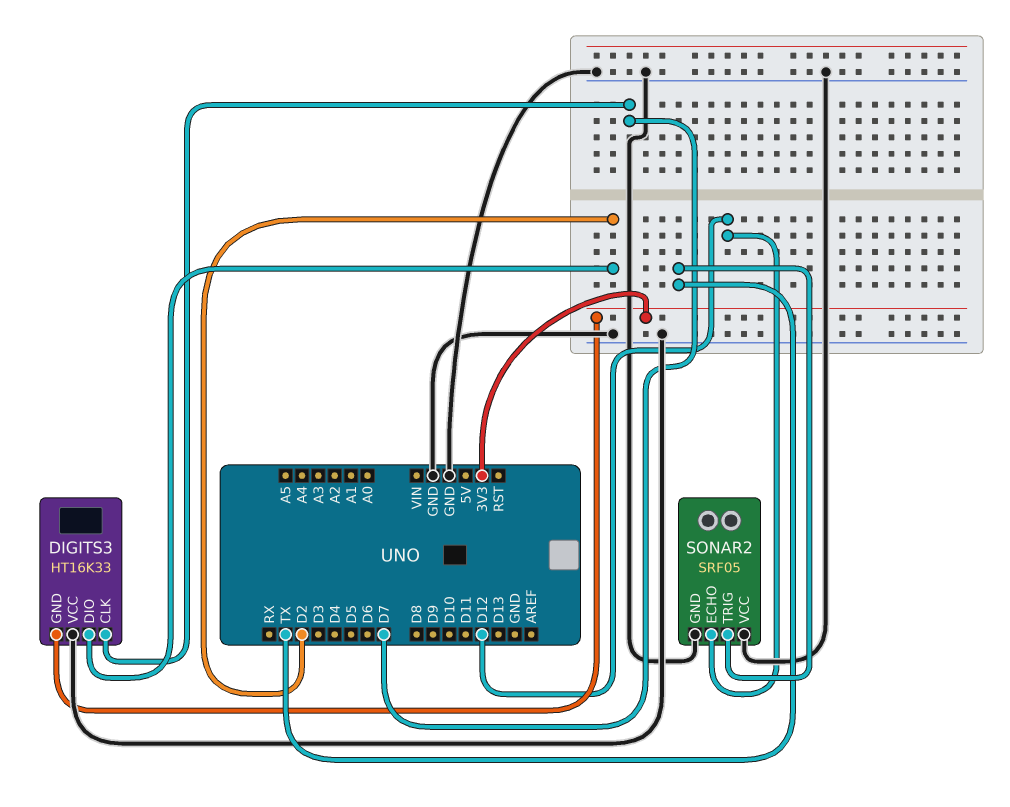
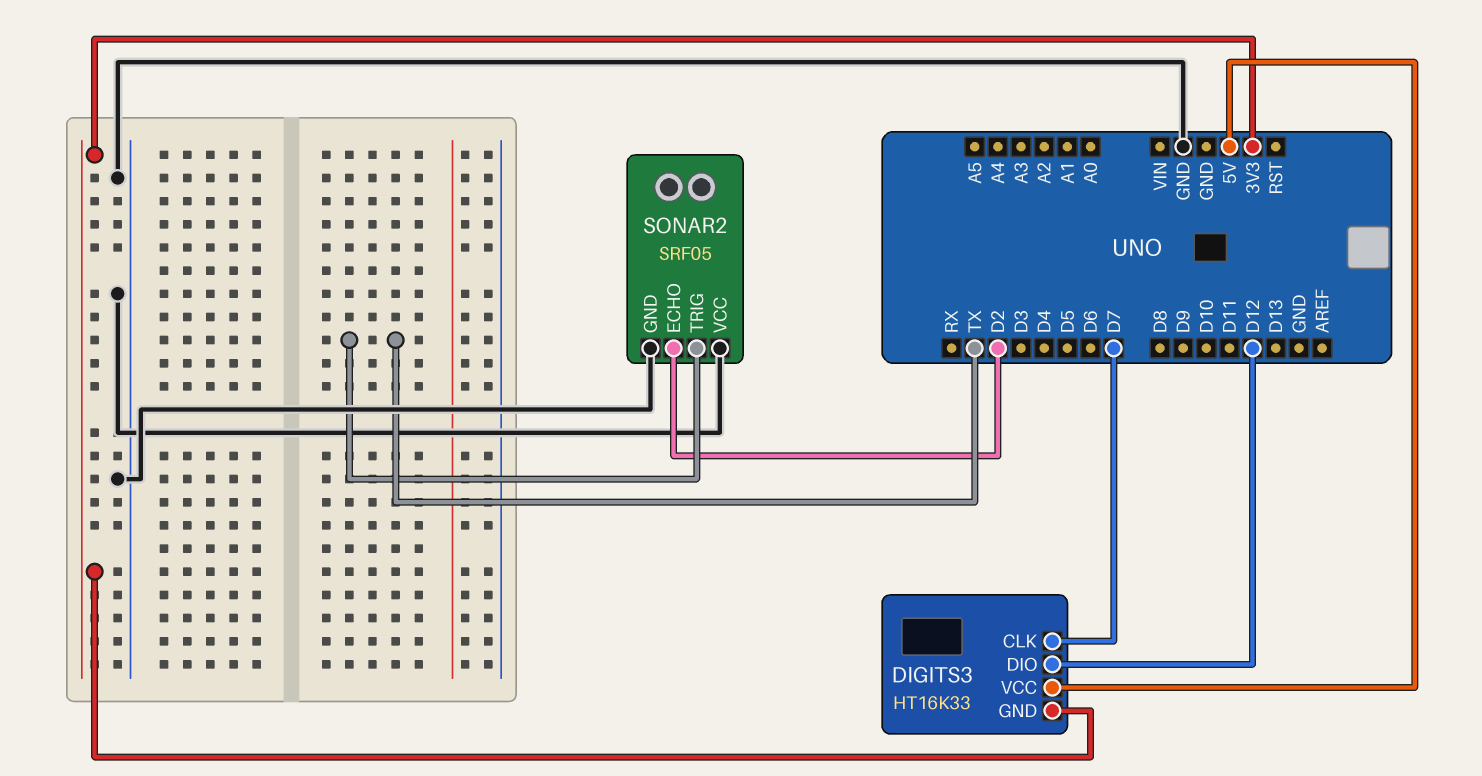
DIGITS3 pin DIO: D2 -> D12
DIGITS3 pin VCC: GND -> 5V
SONAR2 pin ECHO: D12 -> D2

